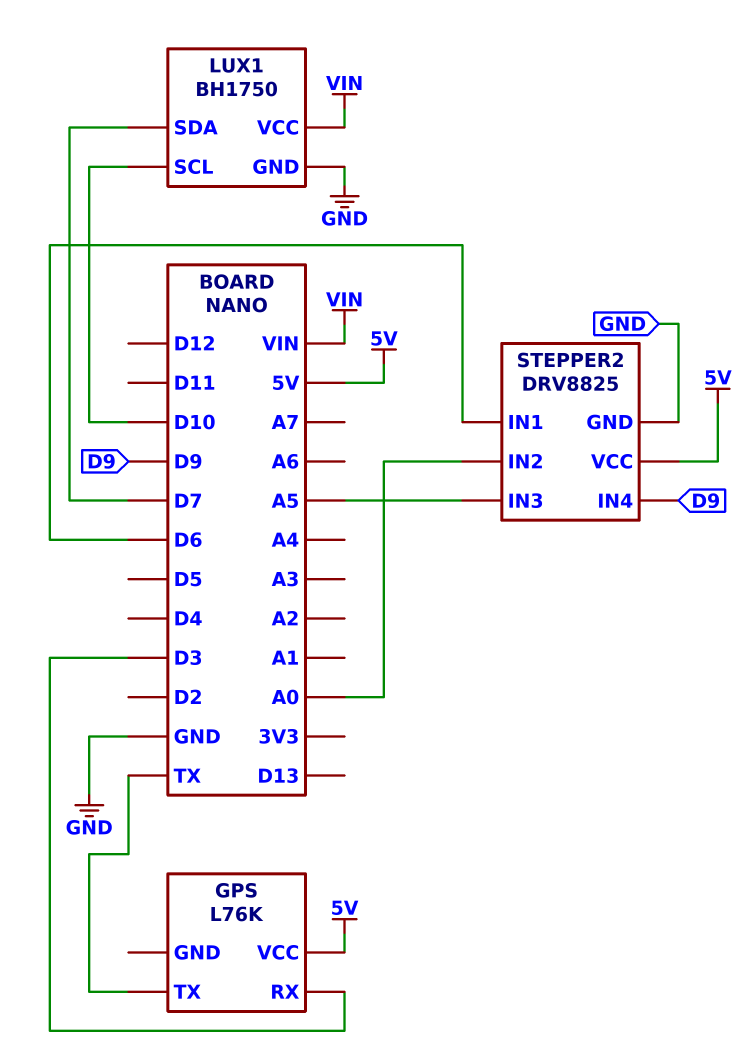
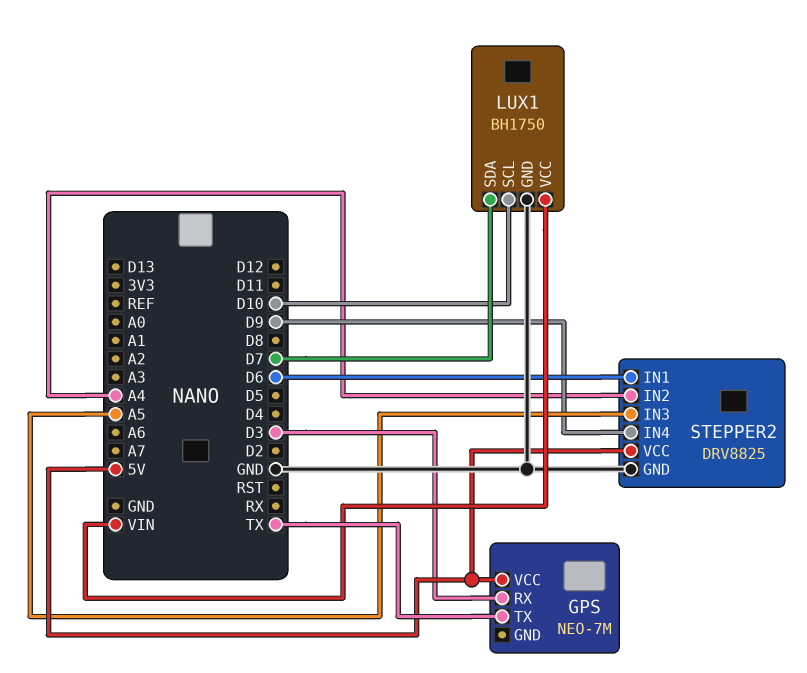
GPS: L76K -> NEO-7M
STEPPER2 pin IN2: A0 -> A4

